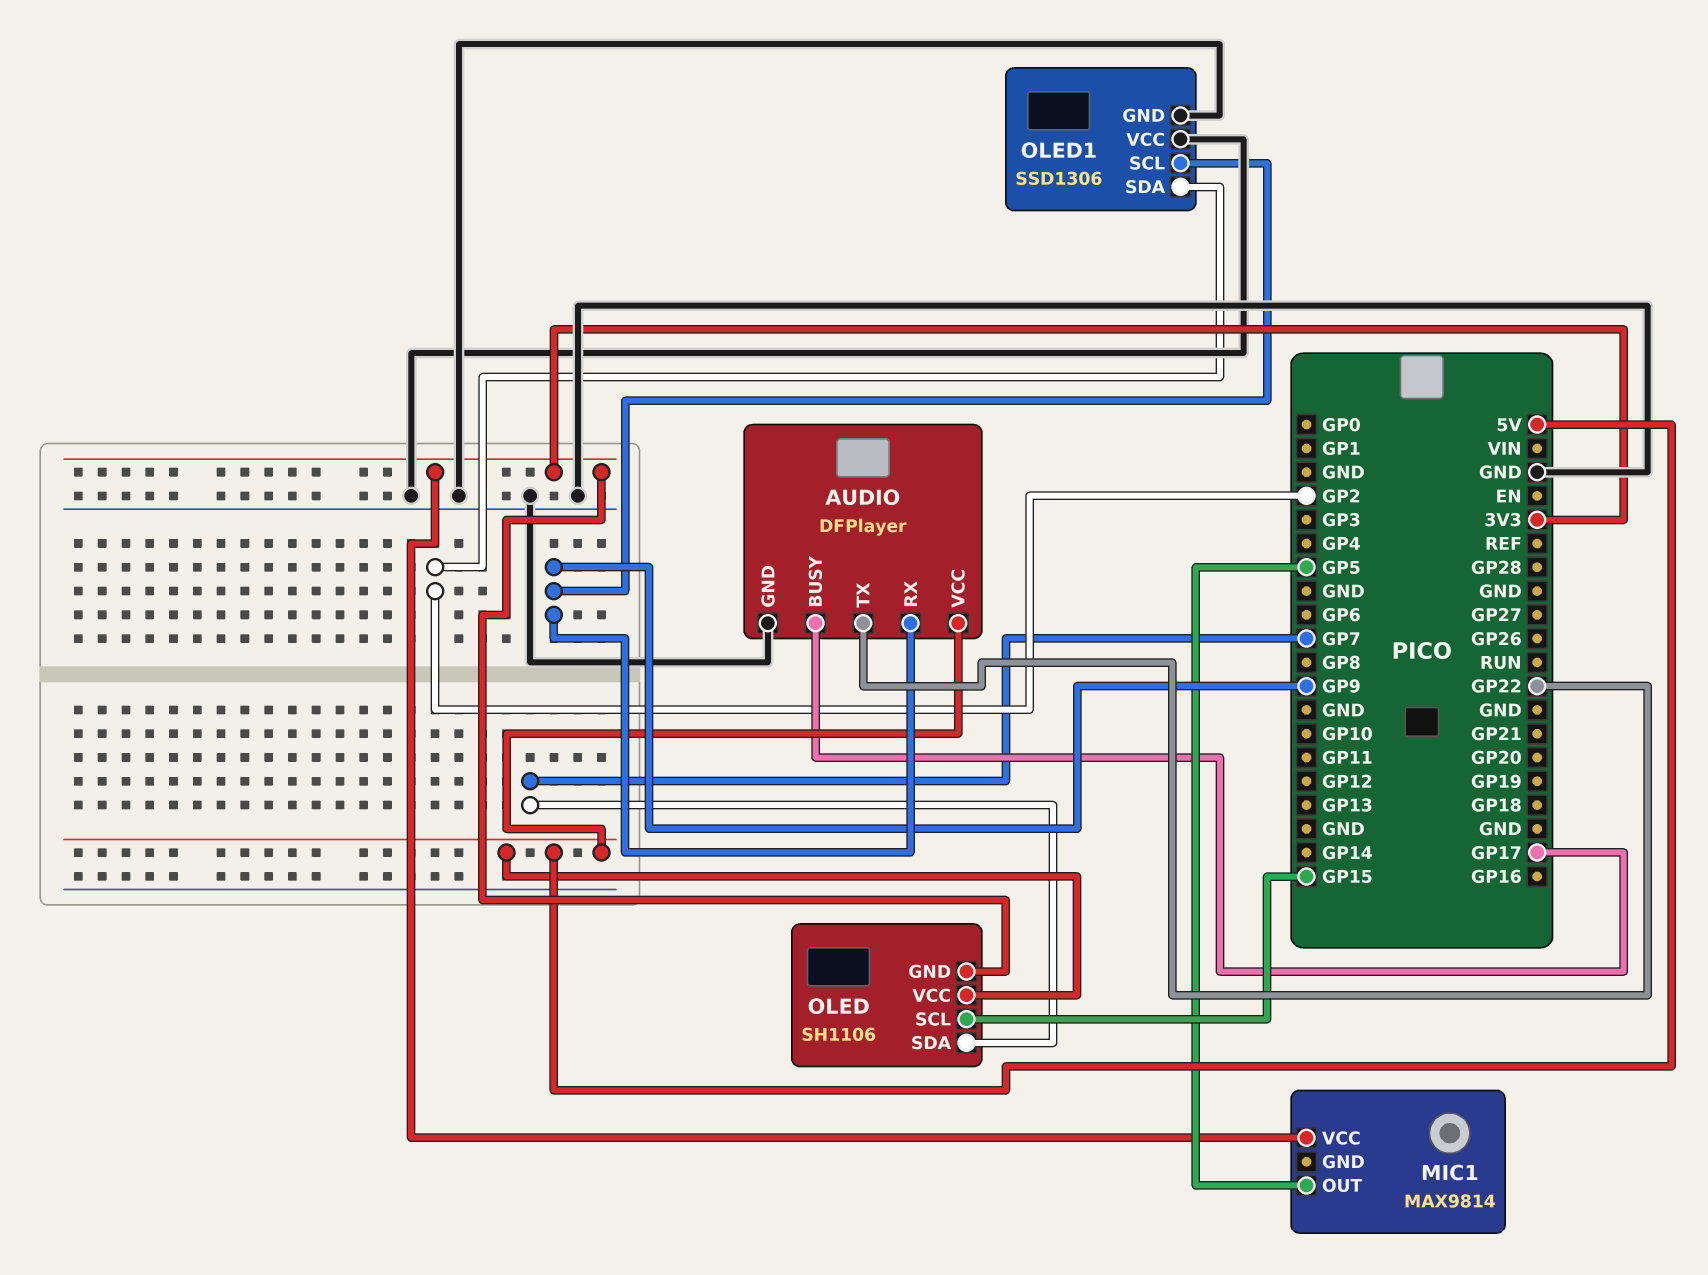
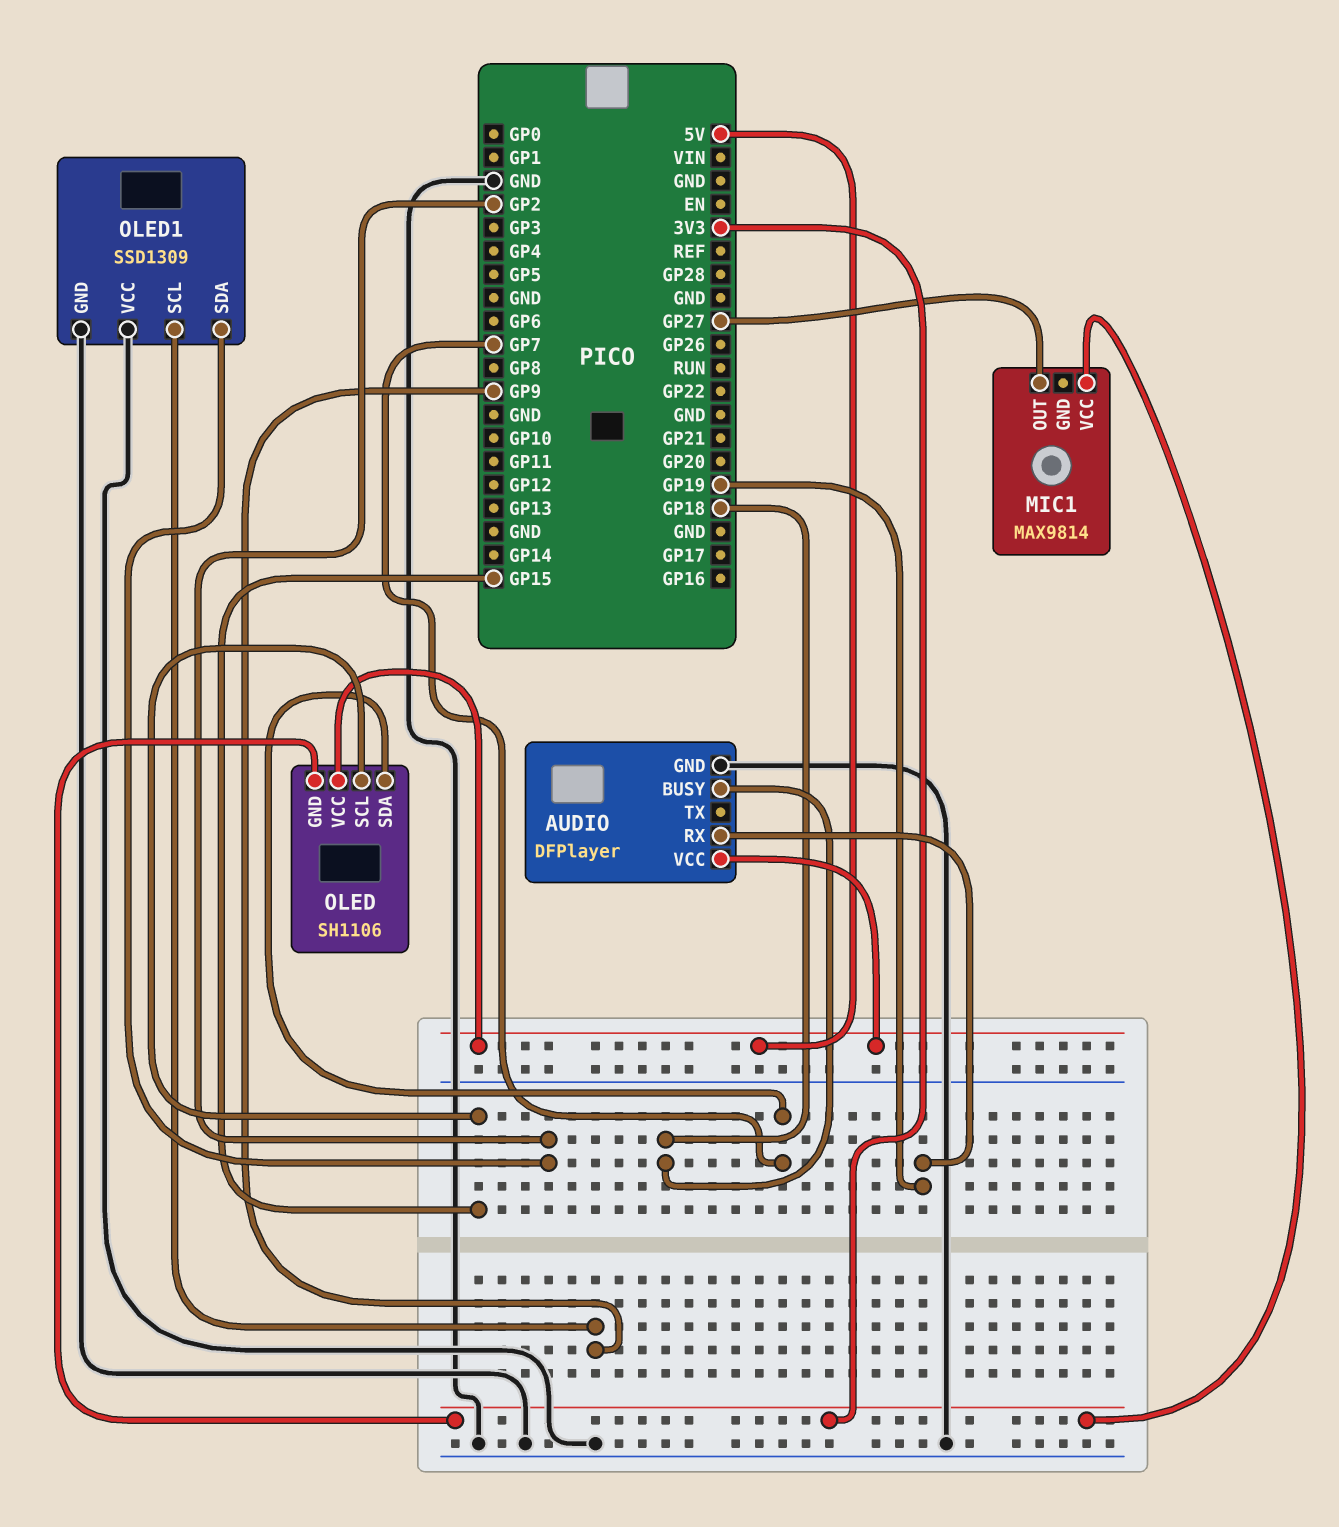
AUDIO pin BUSY: GP17 -> GP18
AUDIO pin RX: GP9 -> GP19
AUDIO pin TX: GP22 -> none
MIC1 pin OUT: GP5 -> GP27
OLED1: SSD1306 -> SSD1309

